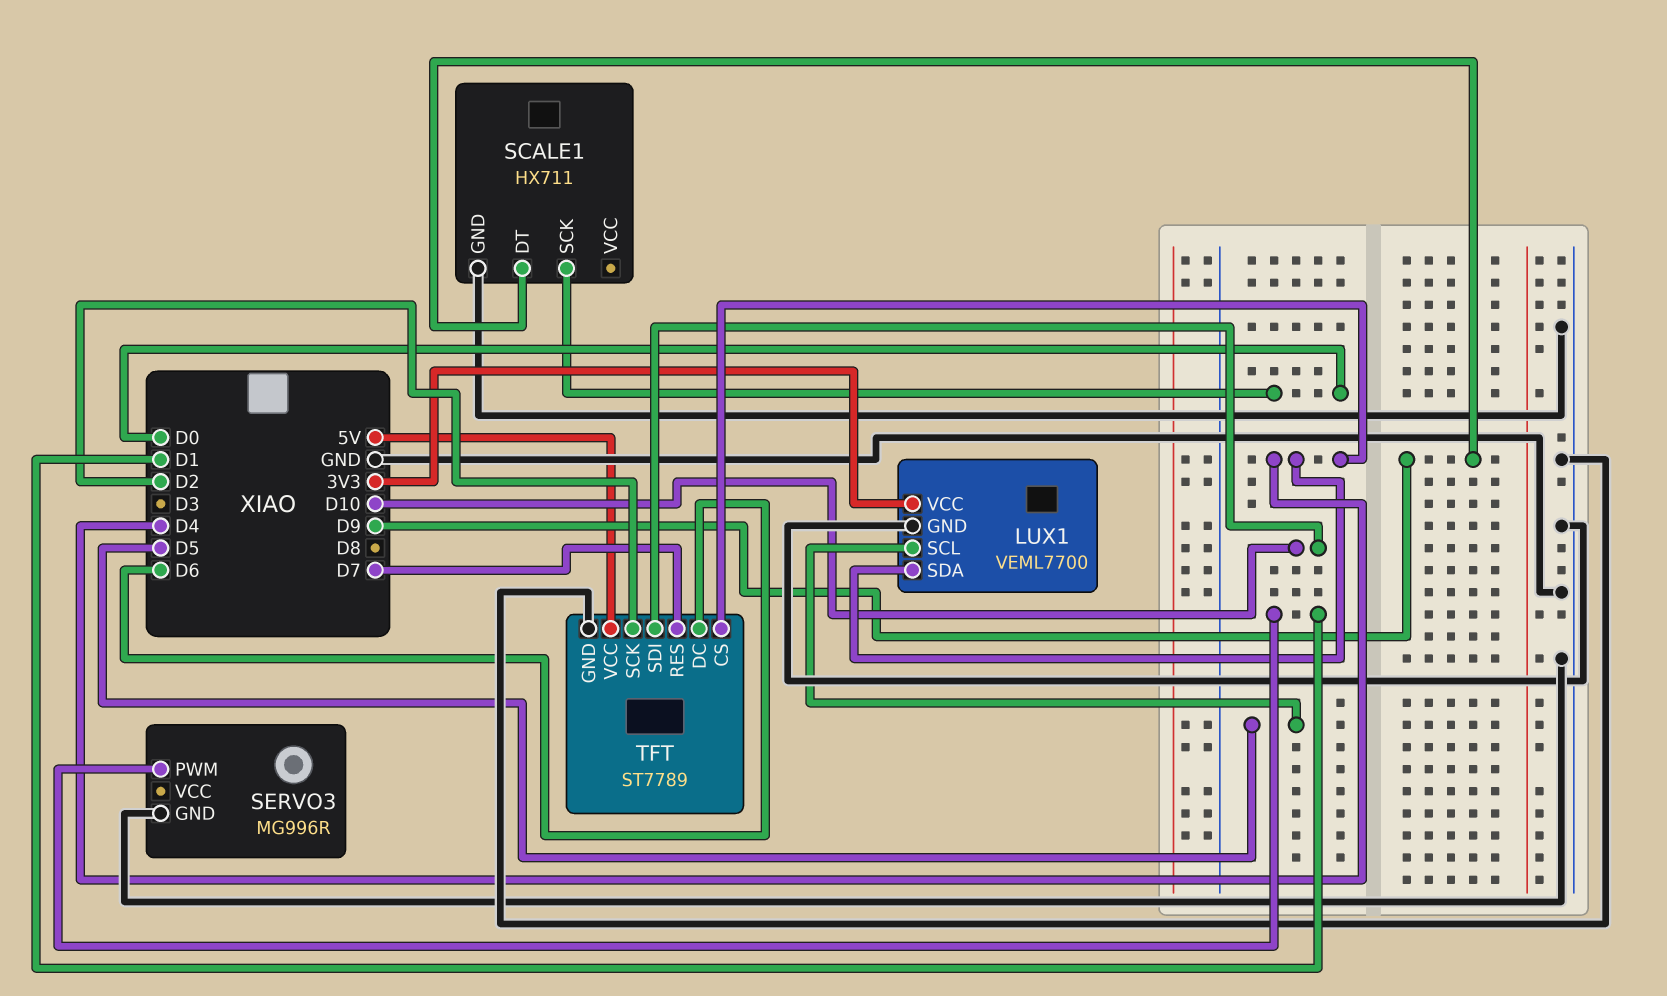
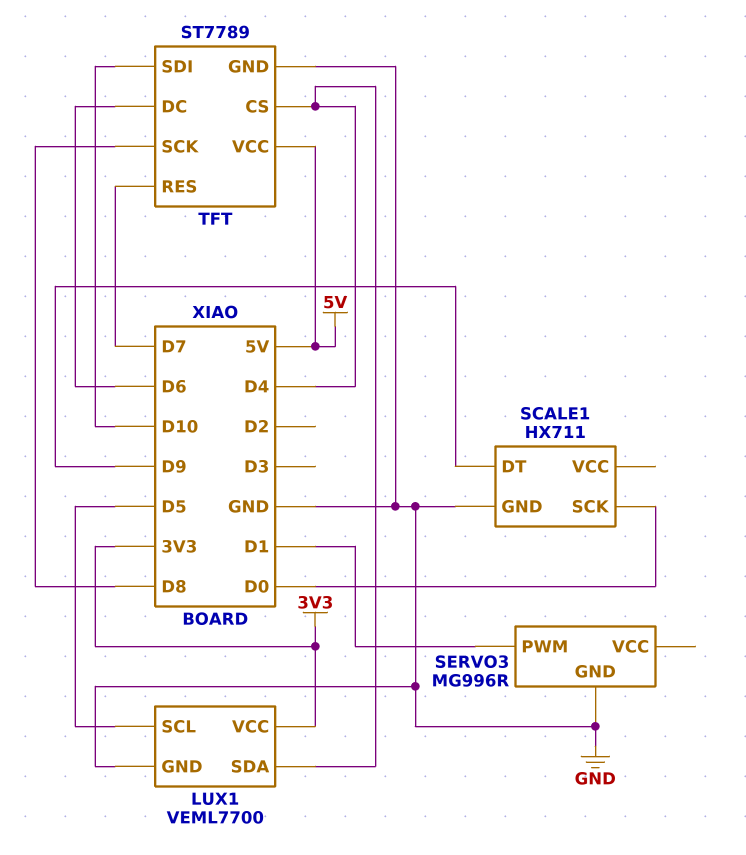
TFT pin SCK: D2 -> D8

